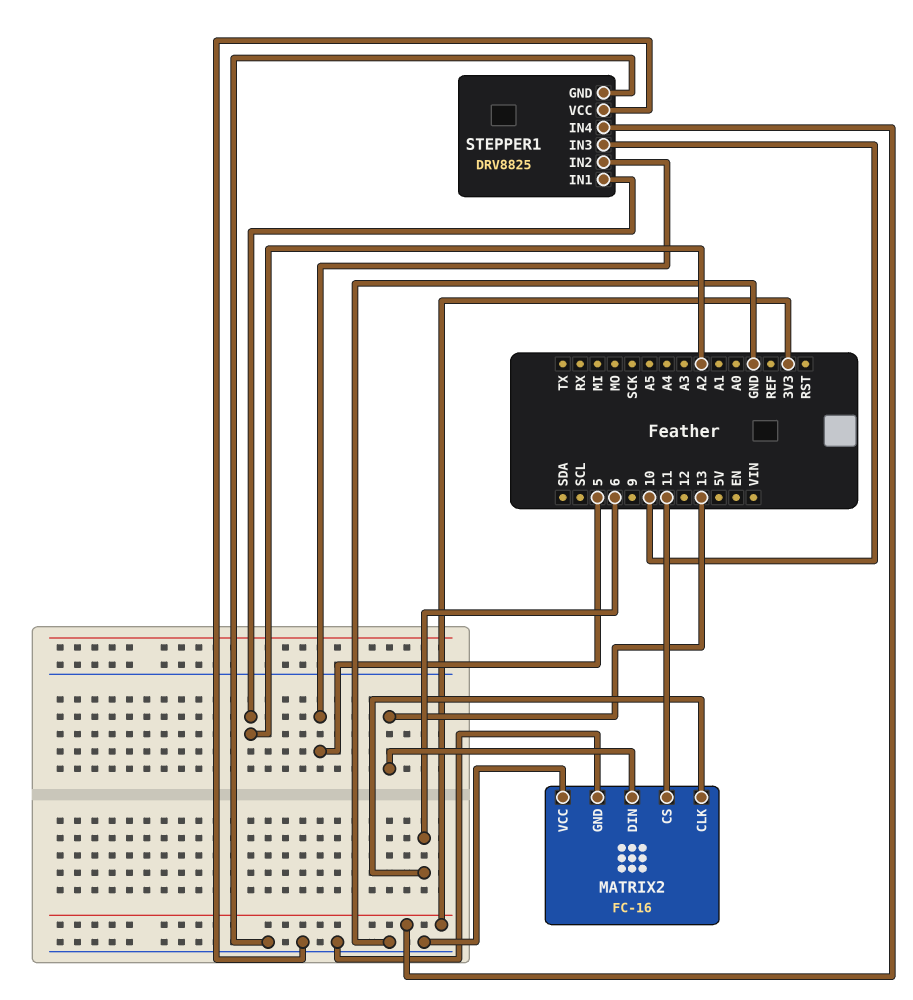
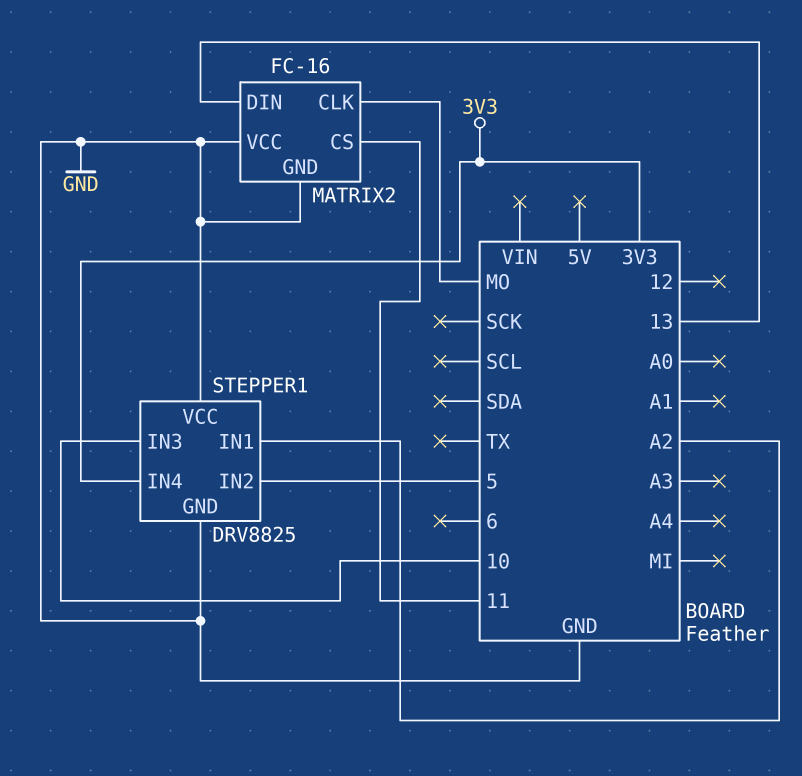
MATRIX2 pin CLK: 6 -> MO

